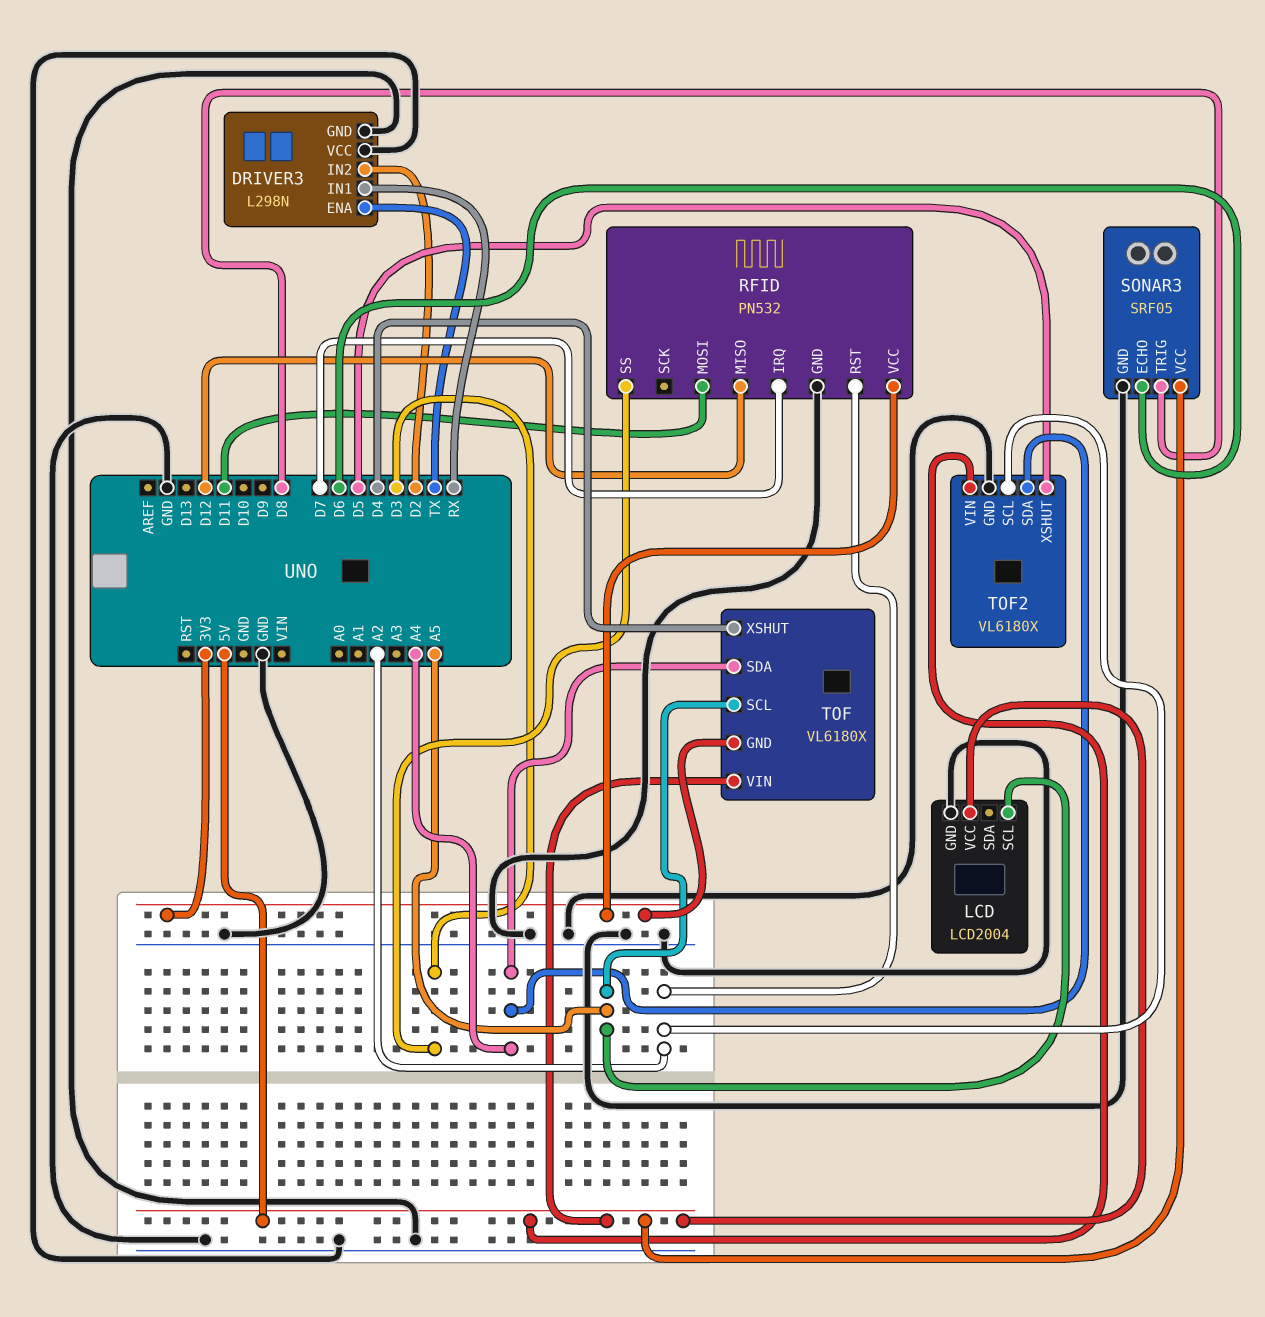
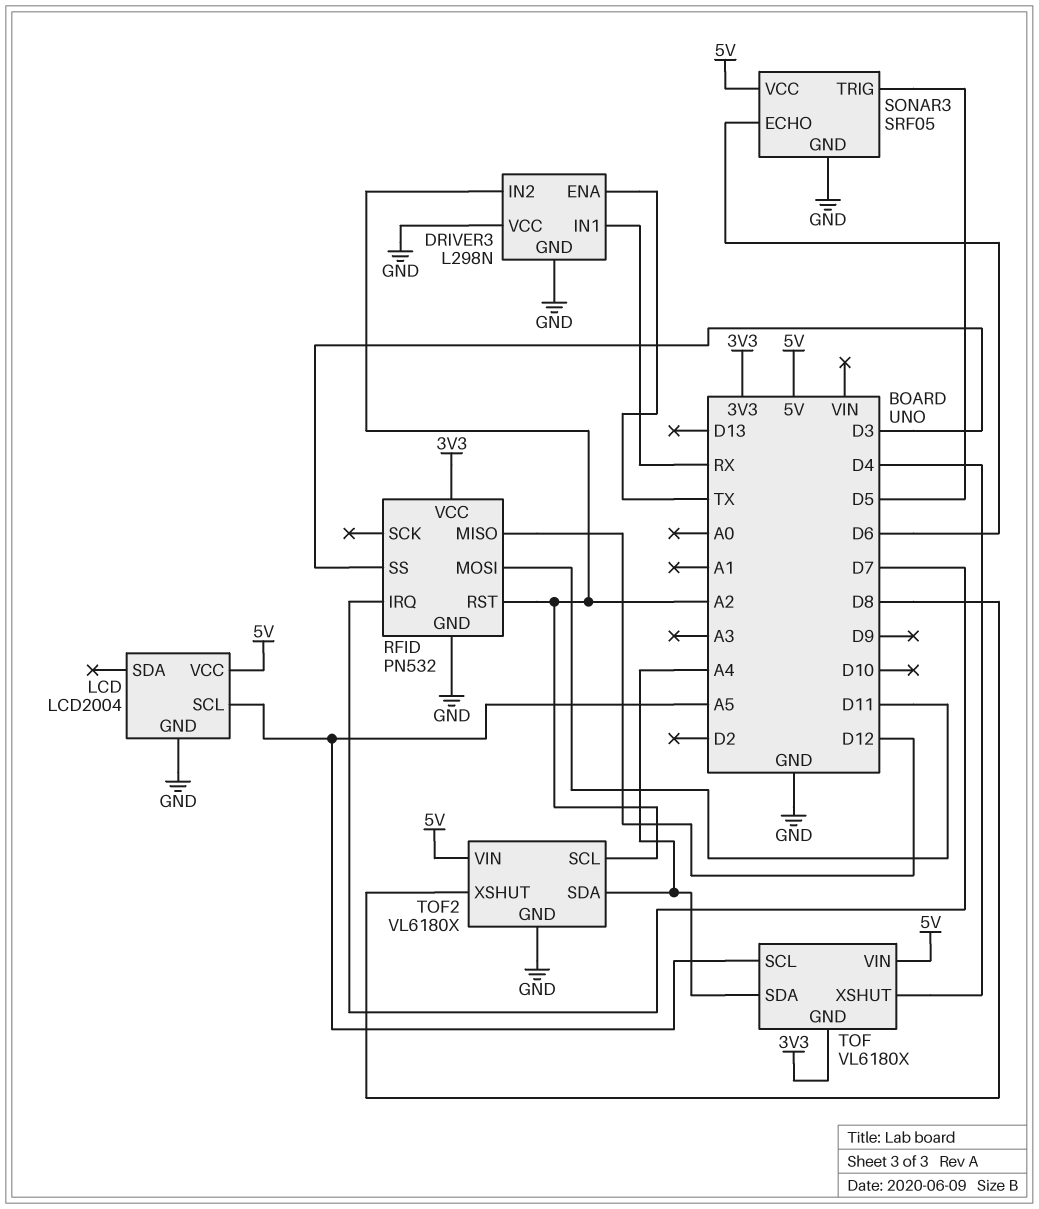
DRIVER3 pin IN2: D2 -> A2
SONAR3 pin TRIG: D8 -> D5
TOF2 pin XSHUT: D5 -> D8

